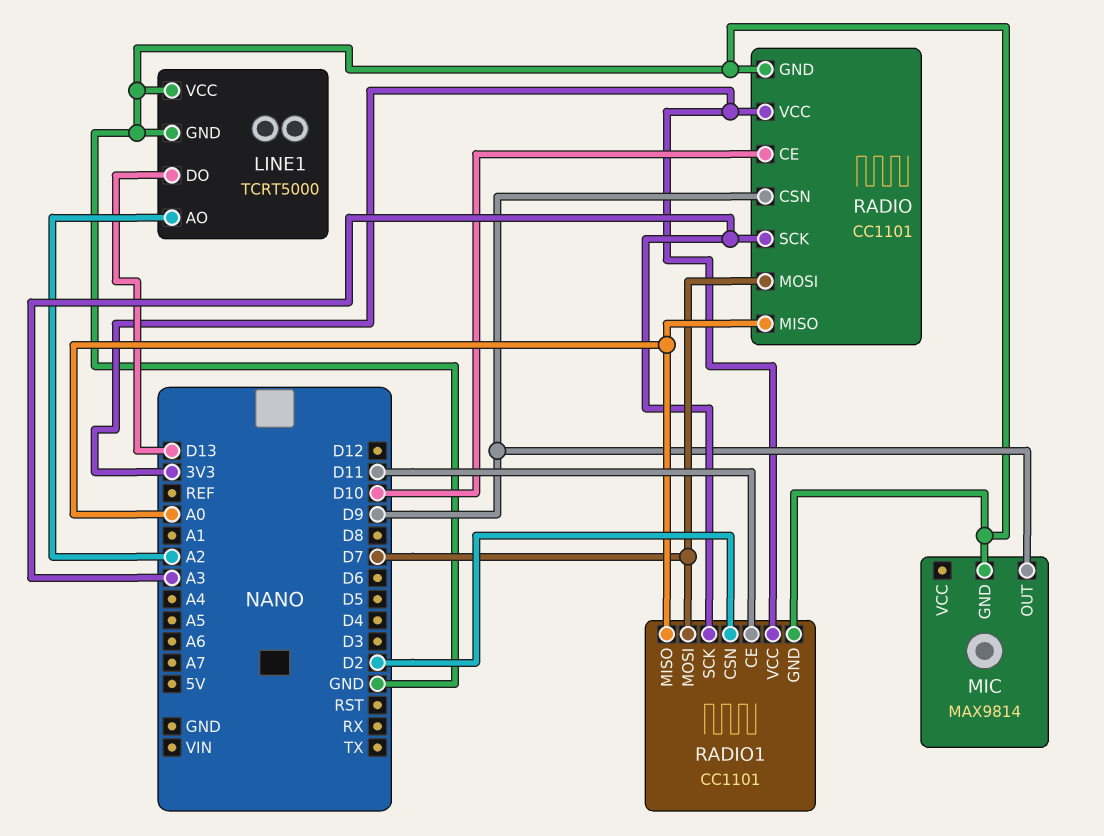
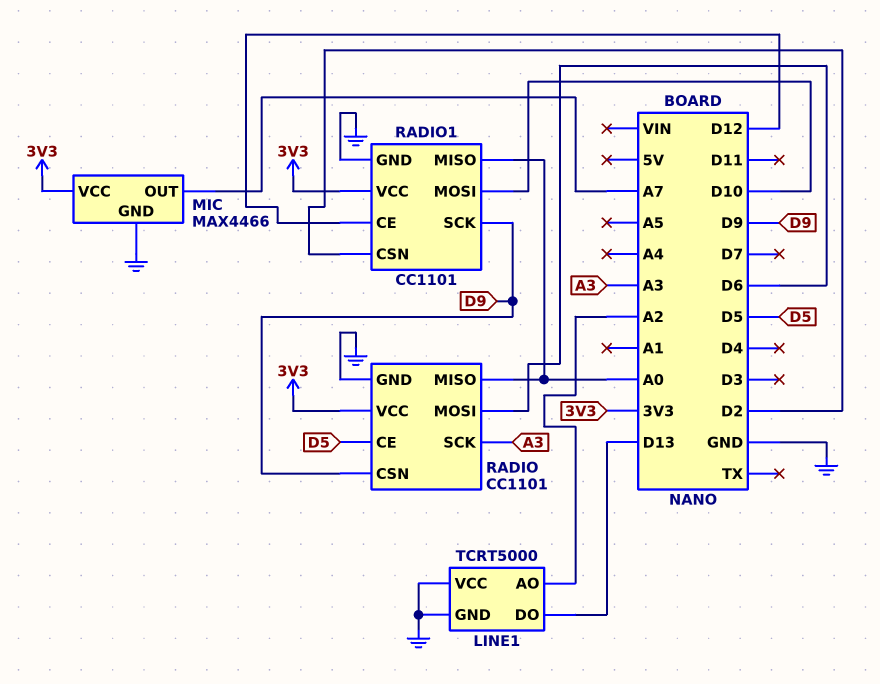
MIC: MAX9814 -> MAX4466
MIC pin OUT: D9 -> A7
MIC pin VCC: none -> 3V3
RADIO pin CE: D10 -> D5
RADIO pin MOSI: D7 -> D6
RADIO1 pin CE: D11 -> D12
RADIO1 pin MOSI: D7 -> D10
RADIO1 pin SCK: A3 -> D9

